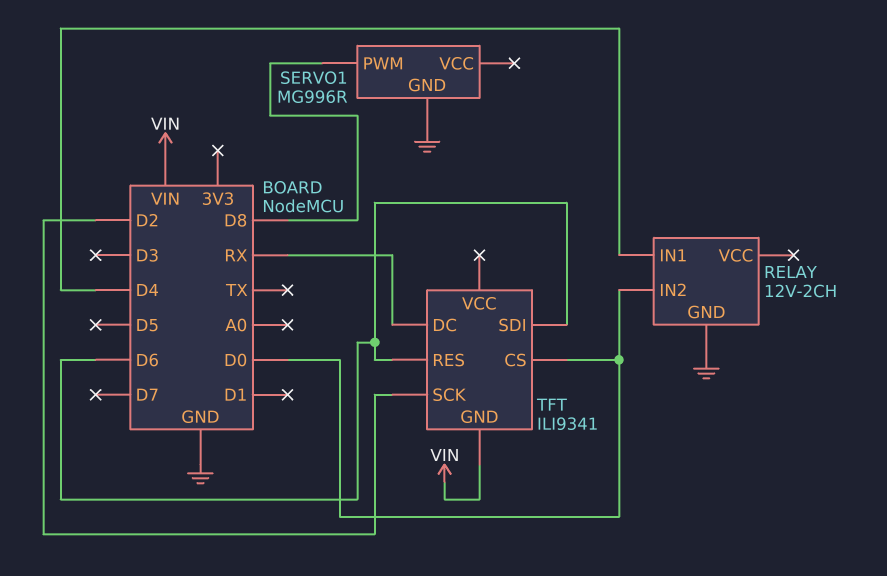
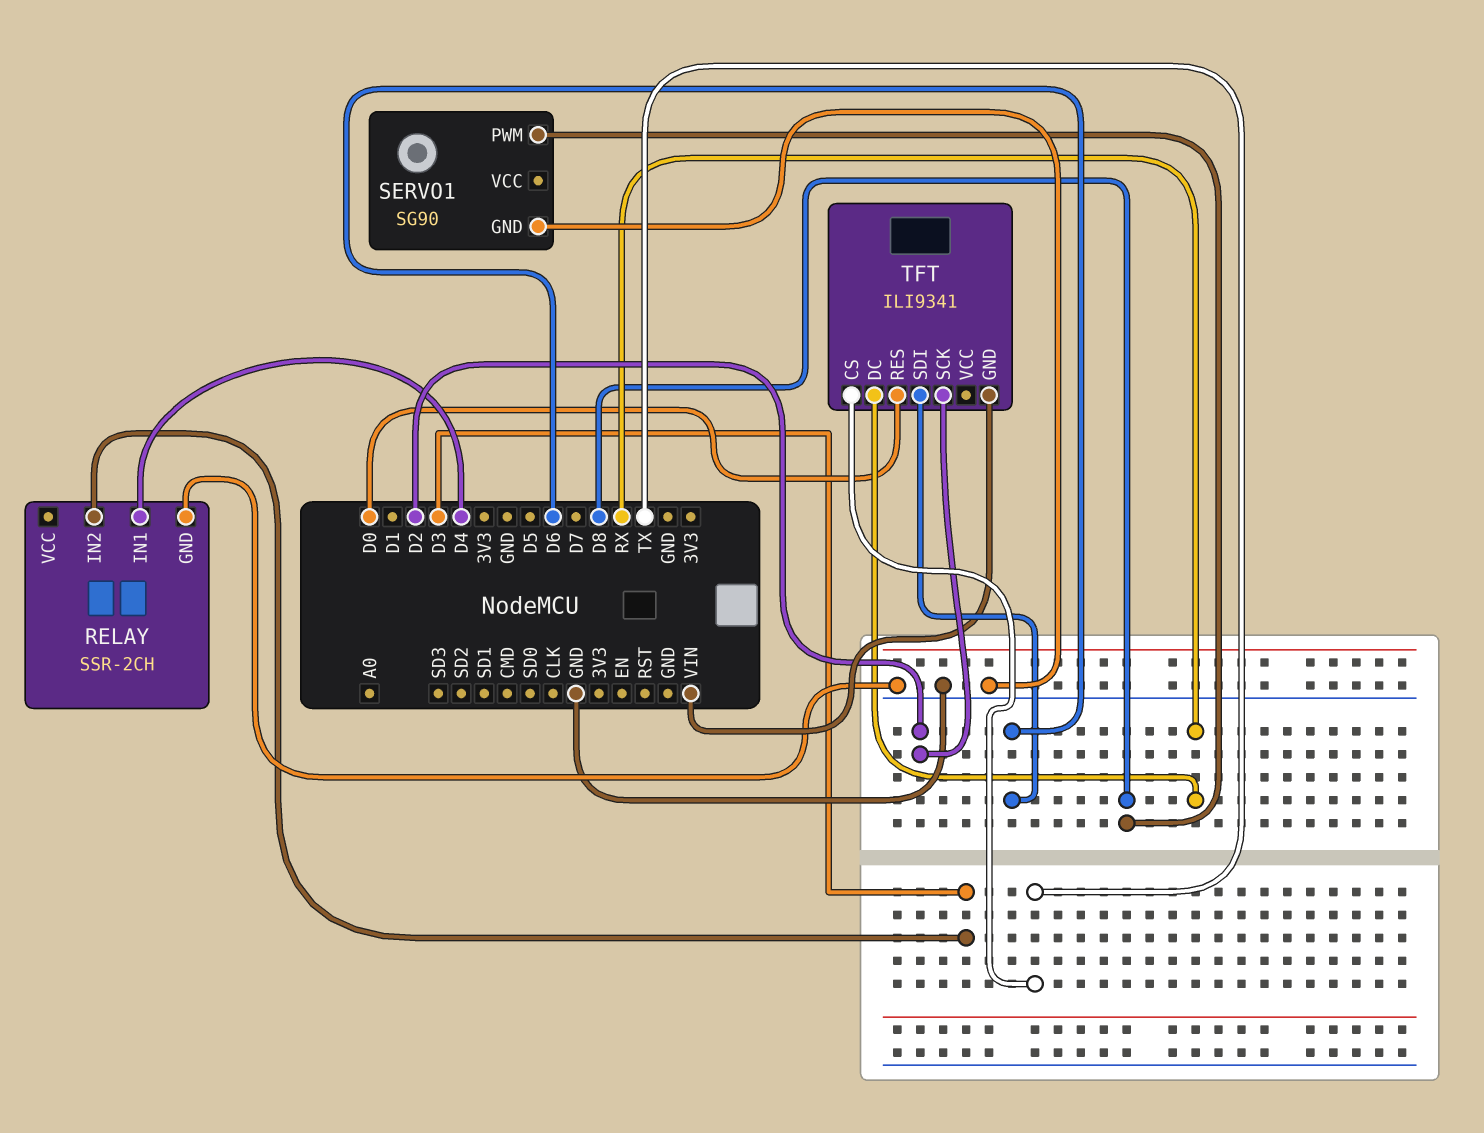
RELAY: 12V-2CH -> SSR-2CH
RELAY pin IN2: D0 -> D3
SERVO1: MG996R -> SG90
TFT pin CS: D0 -> TX
TFT pin RES: D6 -> D0

